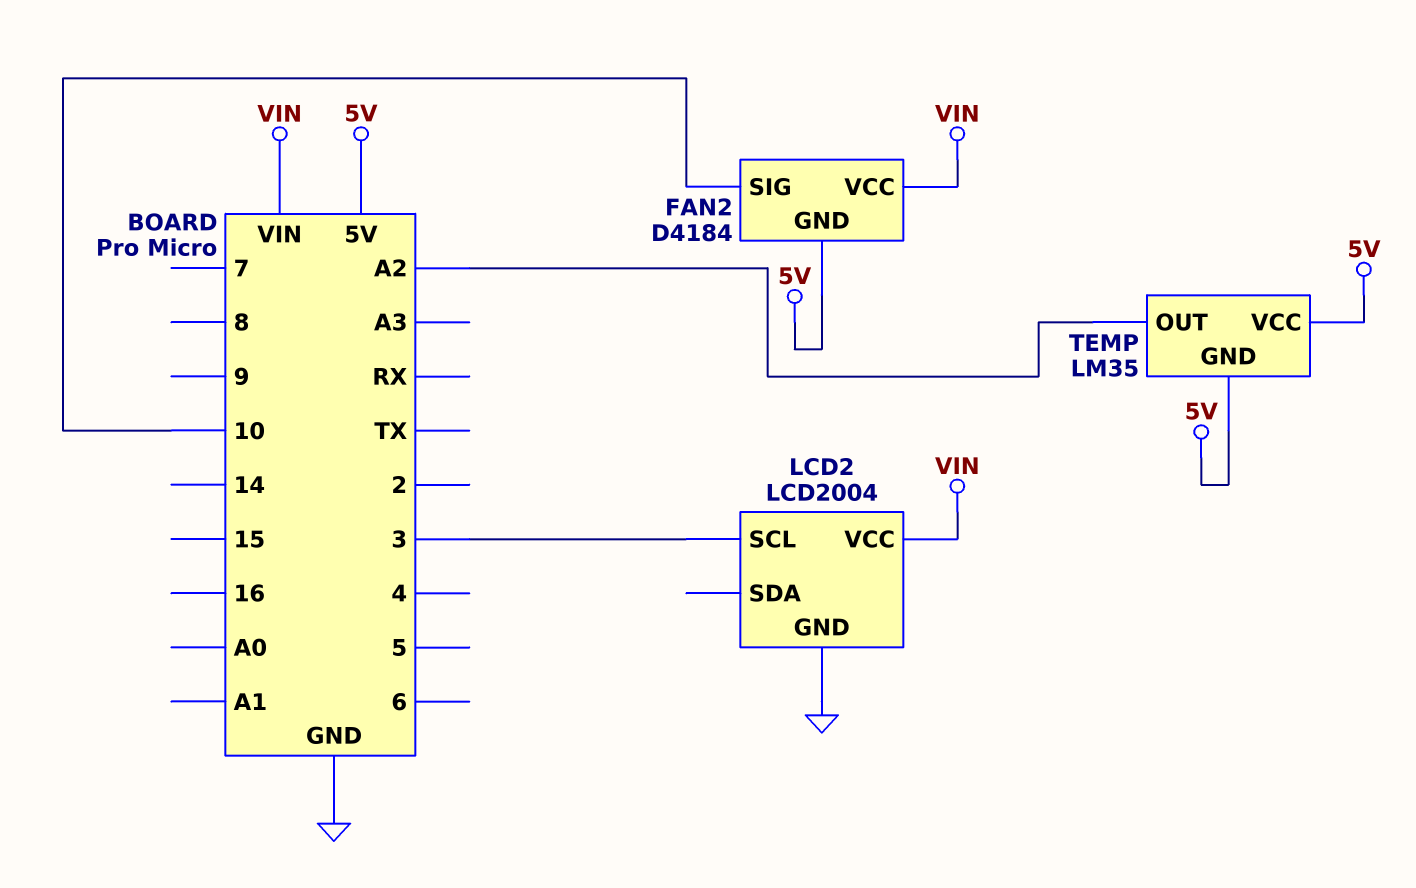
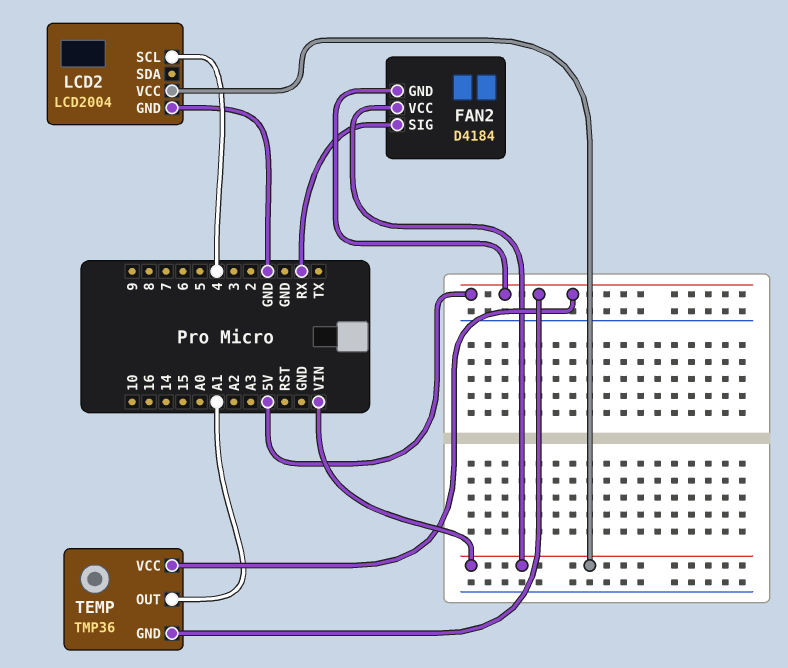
FAN2 pin SIG: 10 -> RX
LCD2 pin SCL: 3 -> 4
TEMP: LM35 -> TMP36
TEMP pin OUT: A2 -> A1

